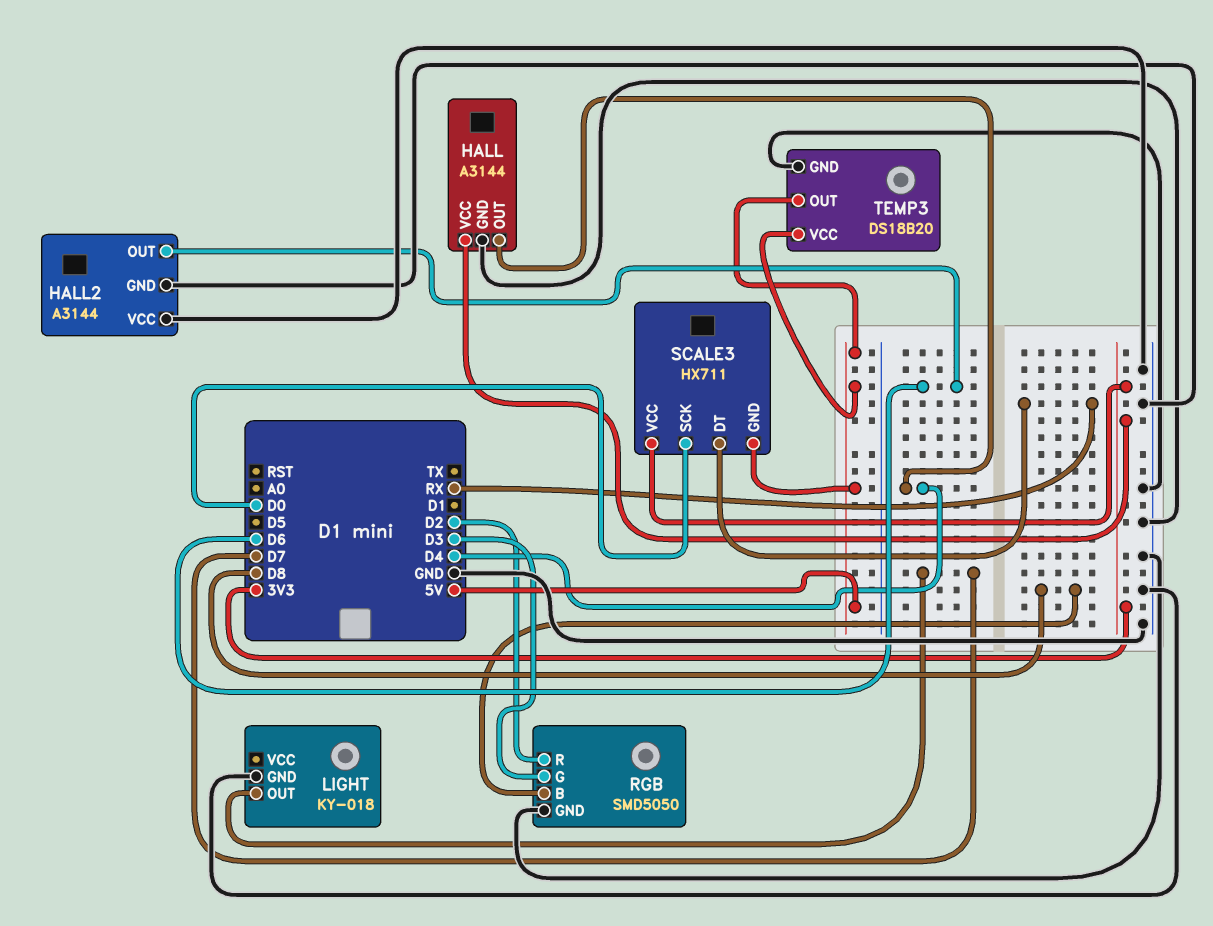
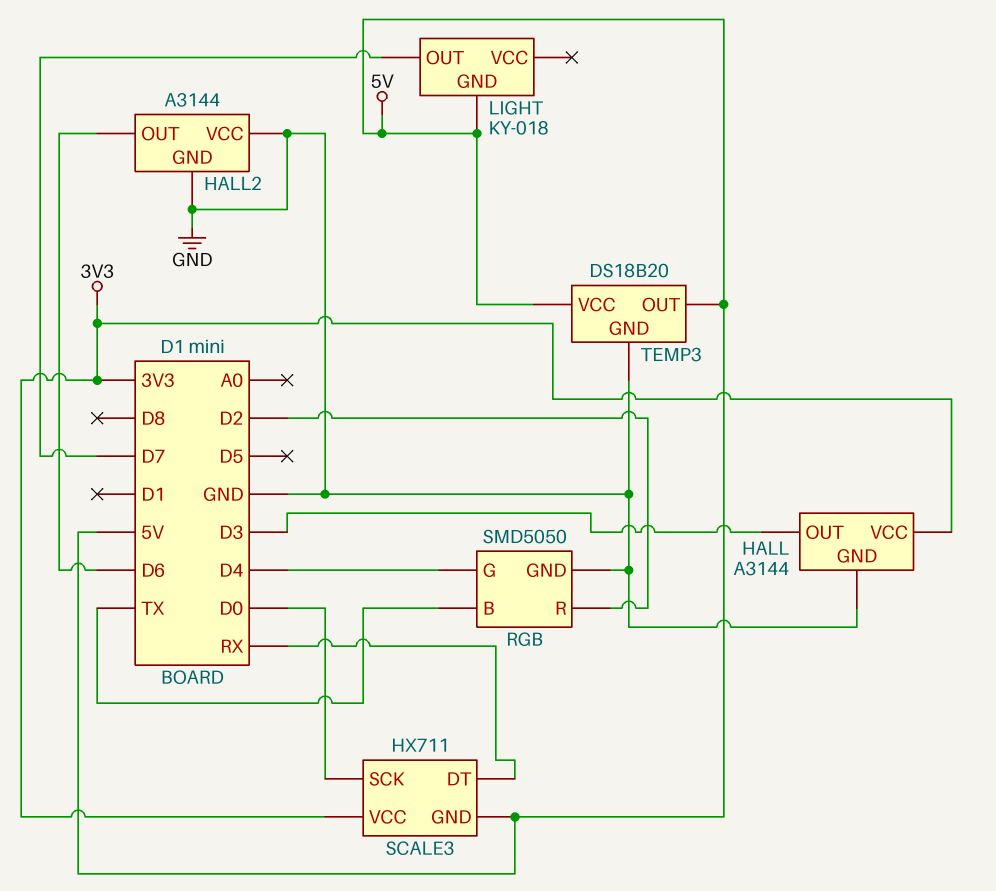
HALL pin OUT: D4 -> D3
LIGHT pin GND: GND -> 5V
RGB pin B: D8 -> TX
RGB pin G: D3 -> D4

